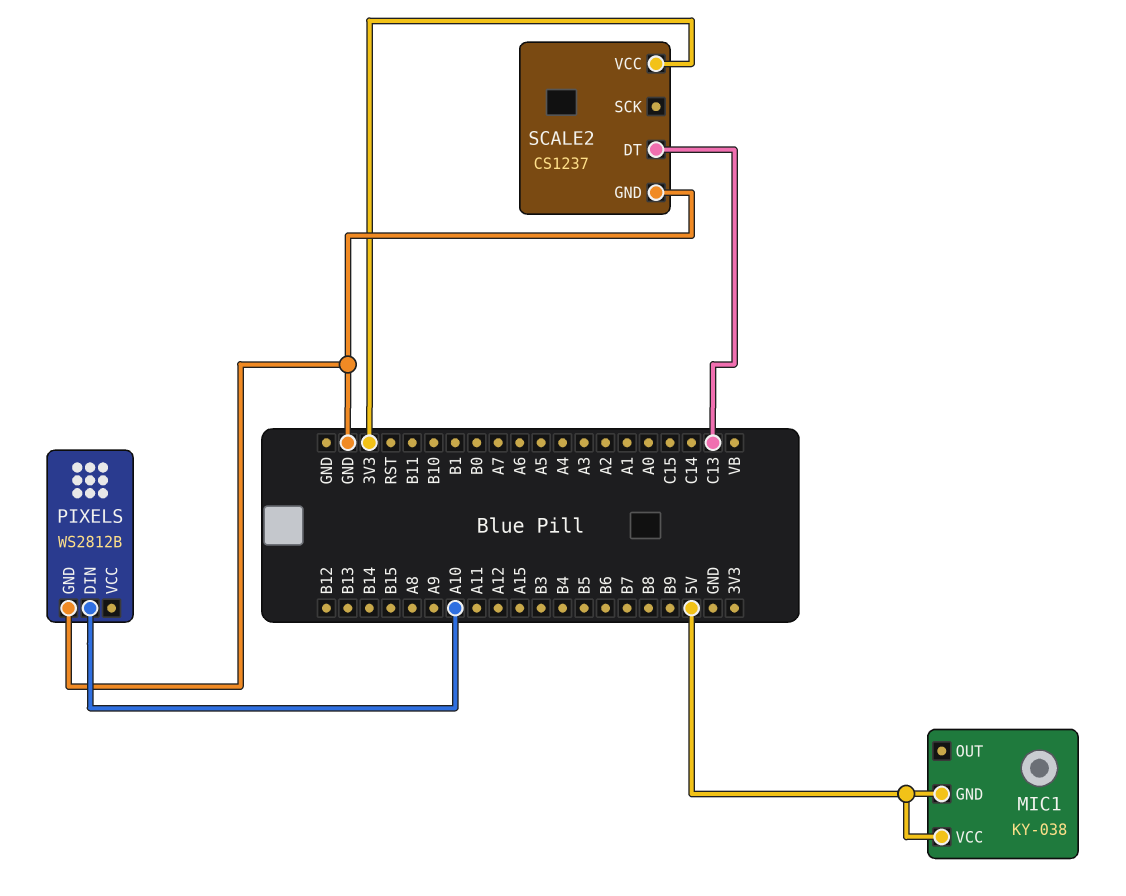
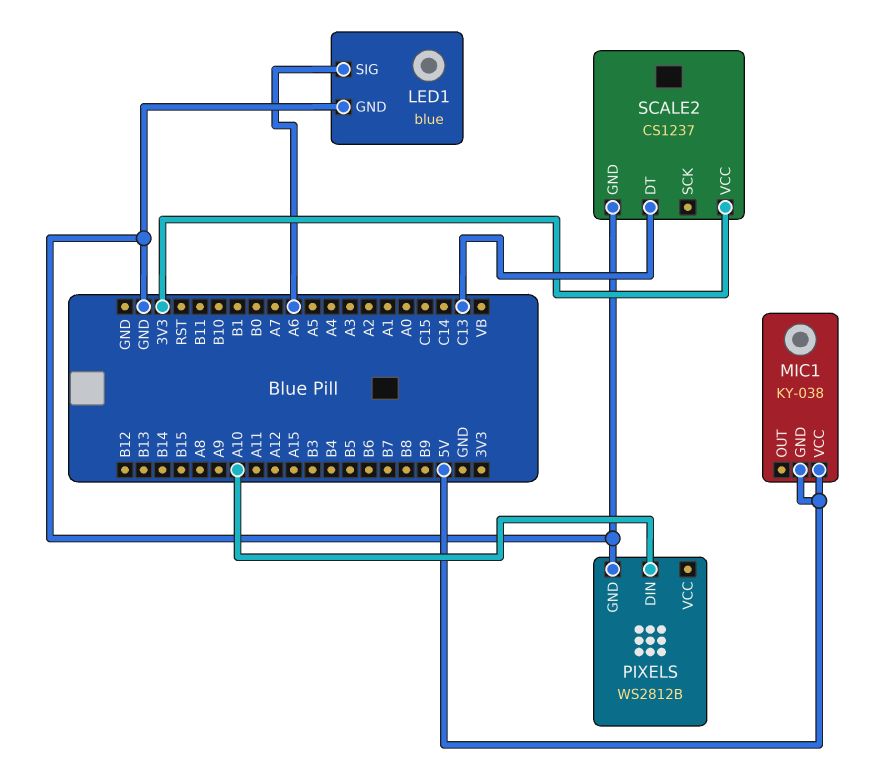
LED1: none -> blue
LED1 pin GND: none -> GND
LED1 pin SIG: none -> A6

